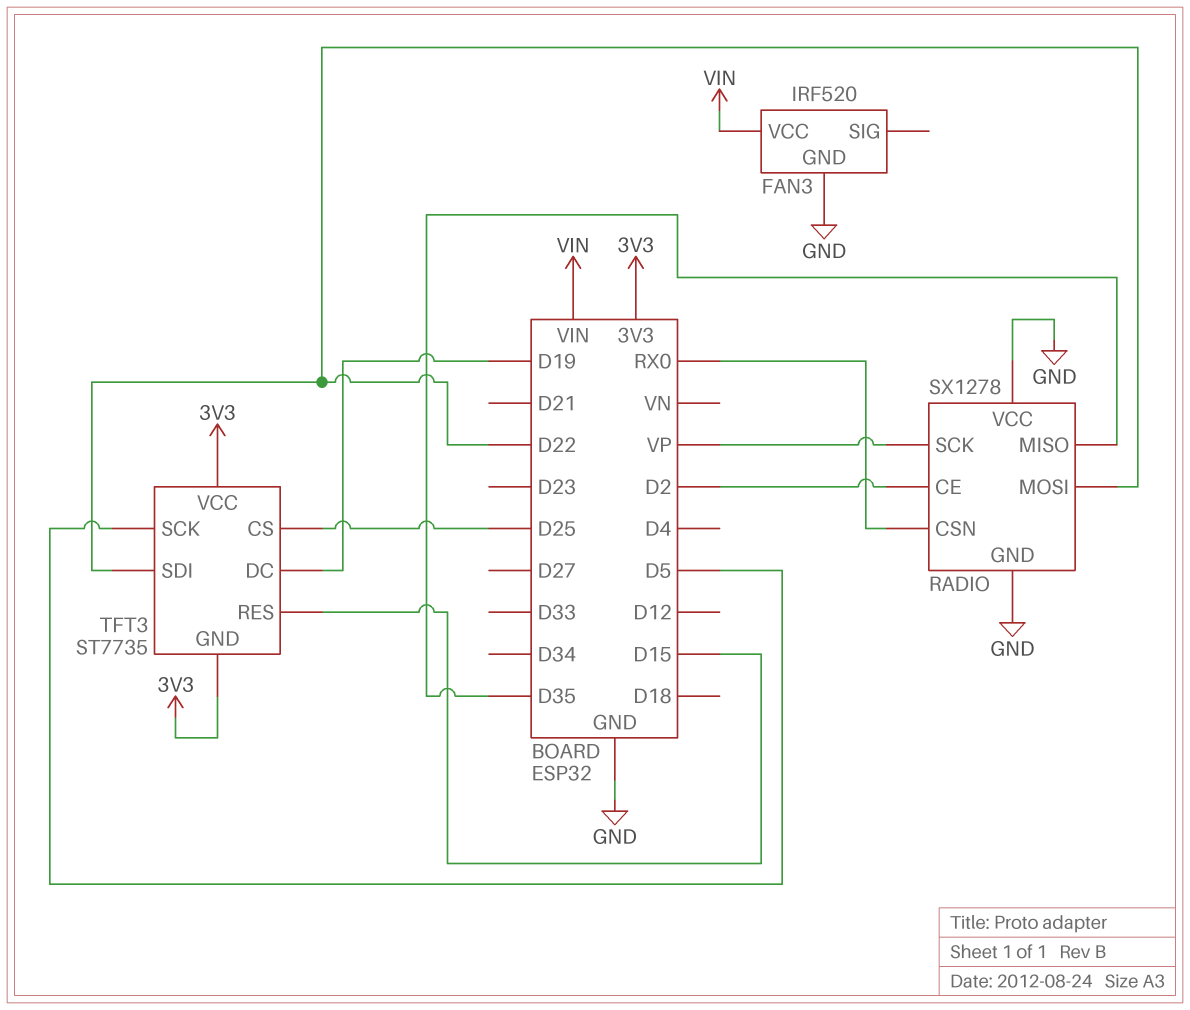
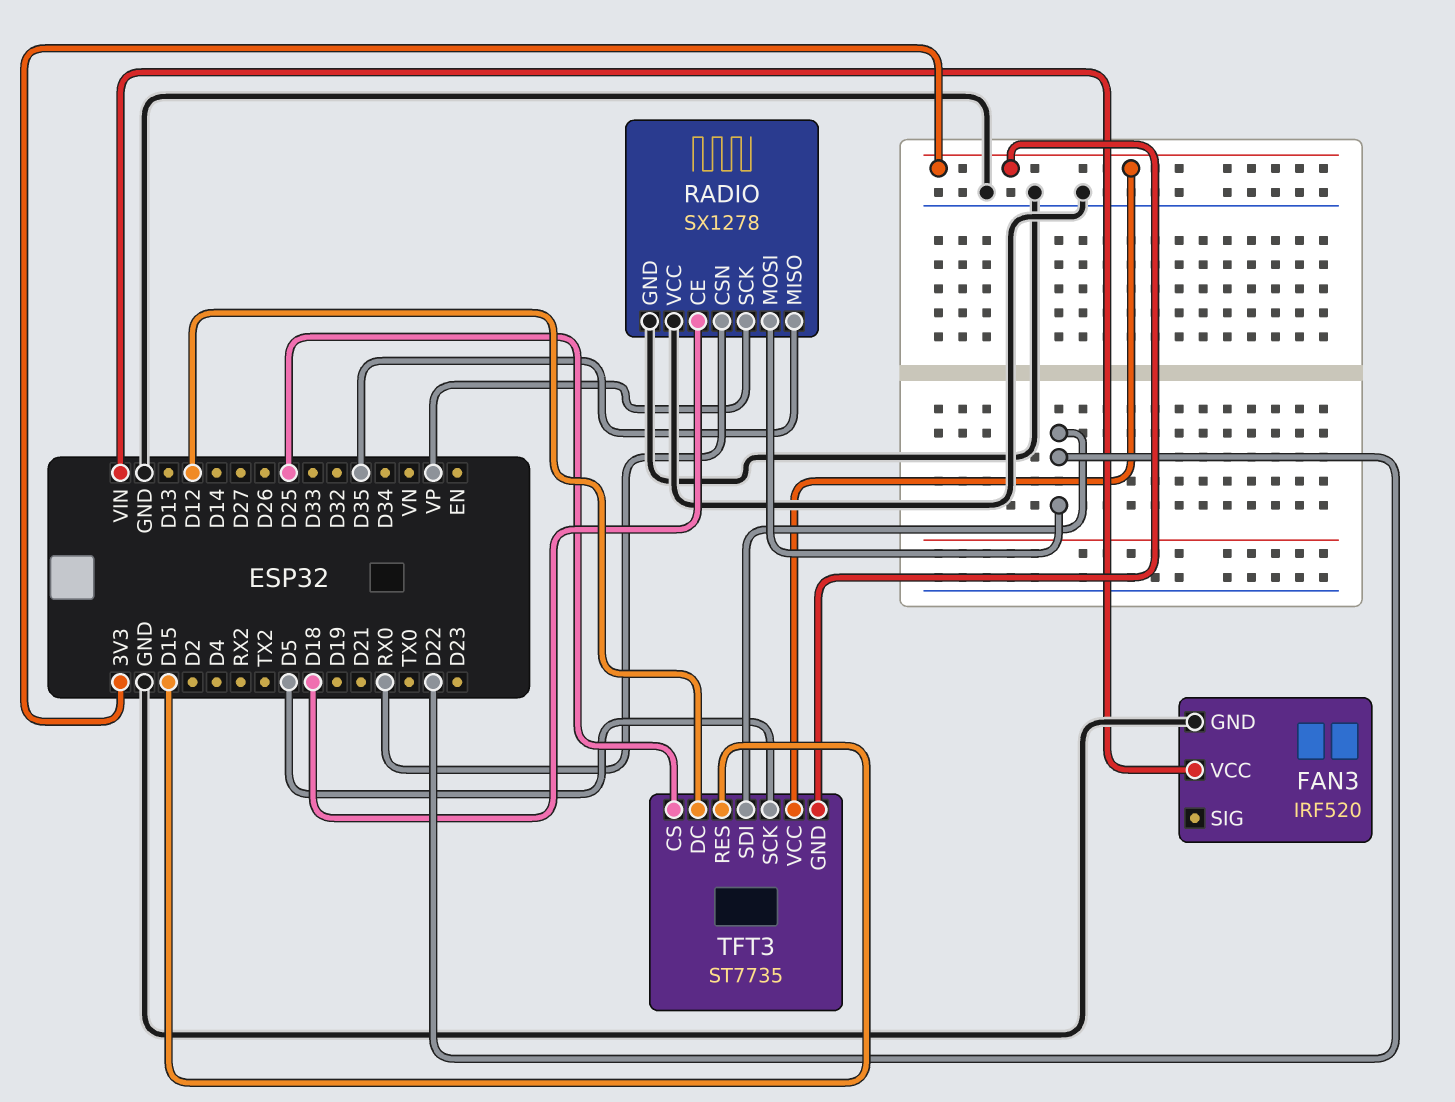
RADIO pin CE: D2 -> D18
TFT3 pin DC: D19 -> D12

